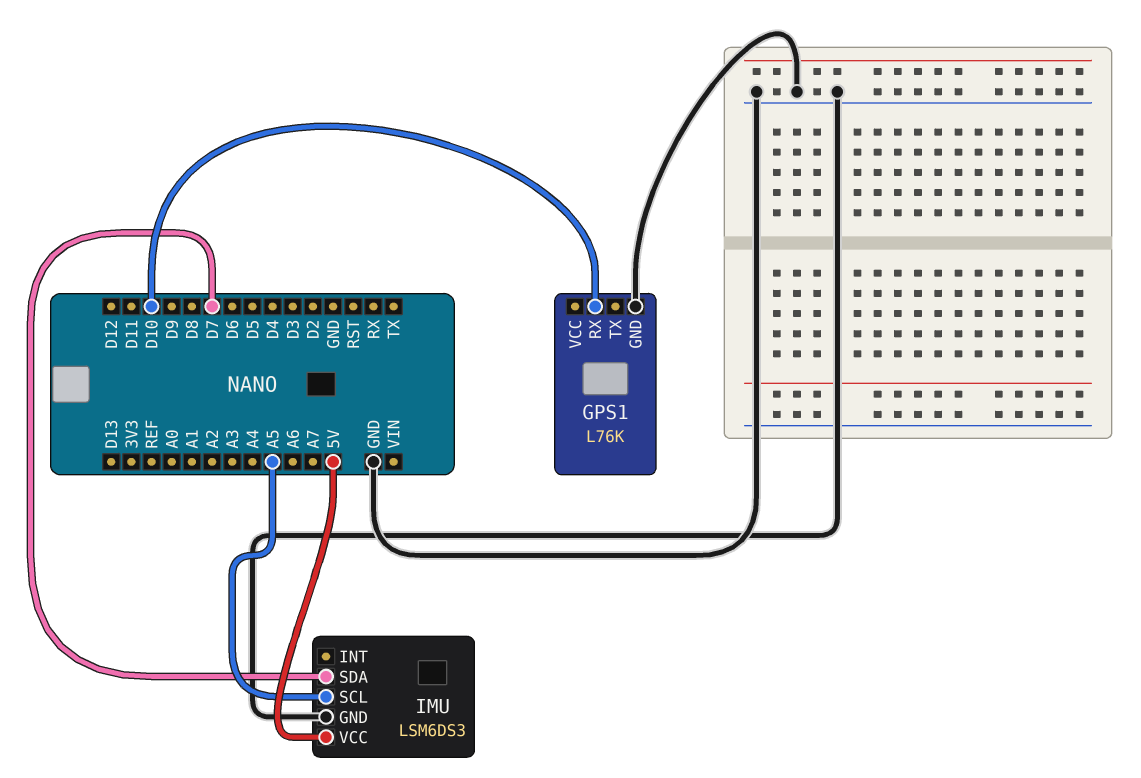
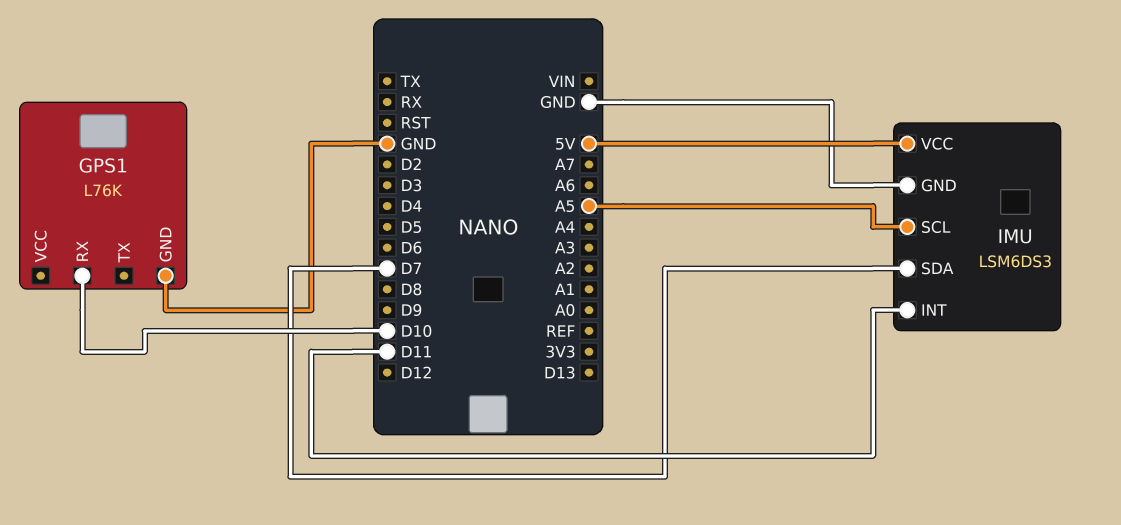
IMU pin INT: none -> D11

